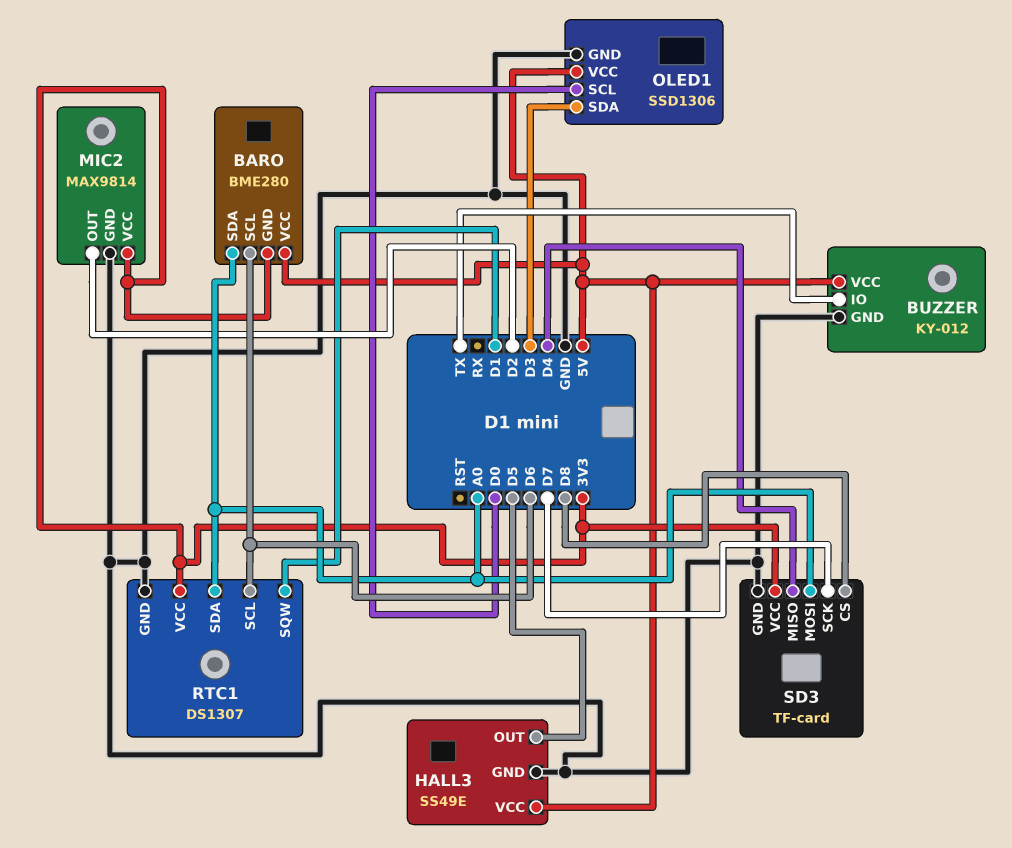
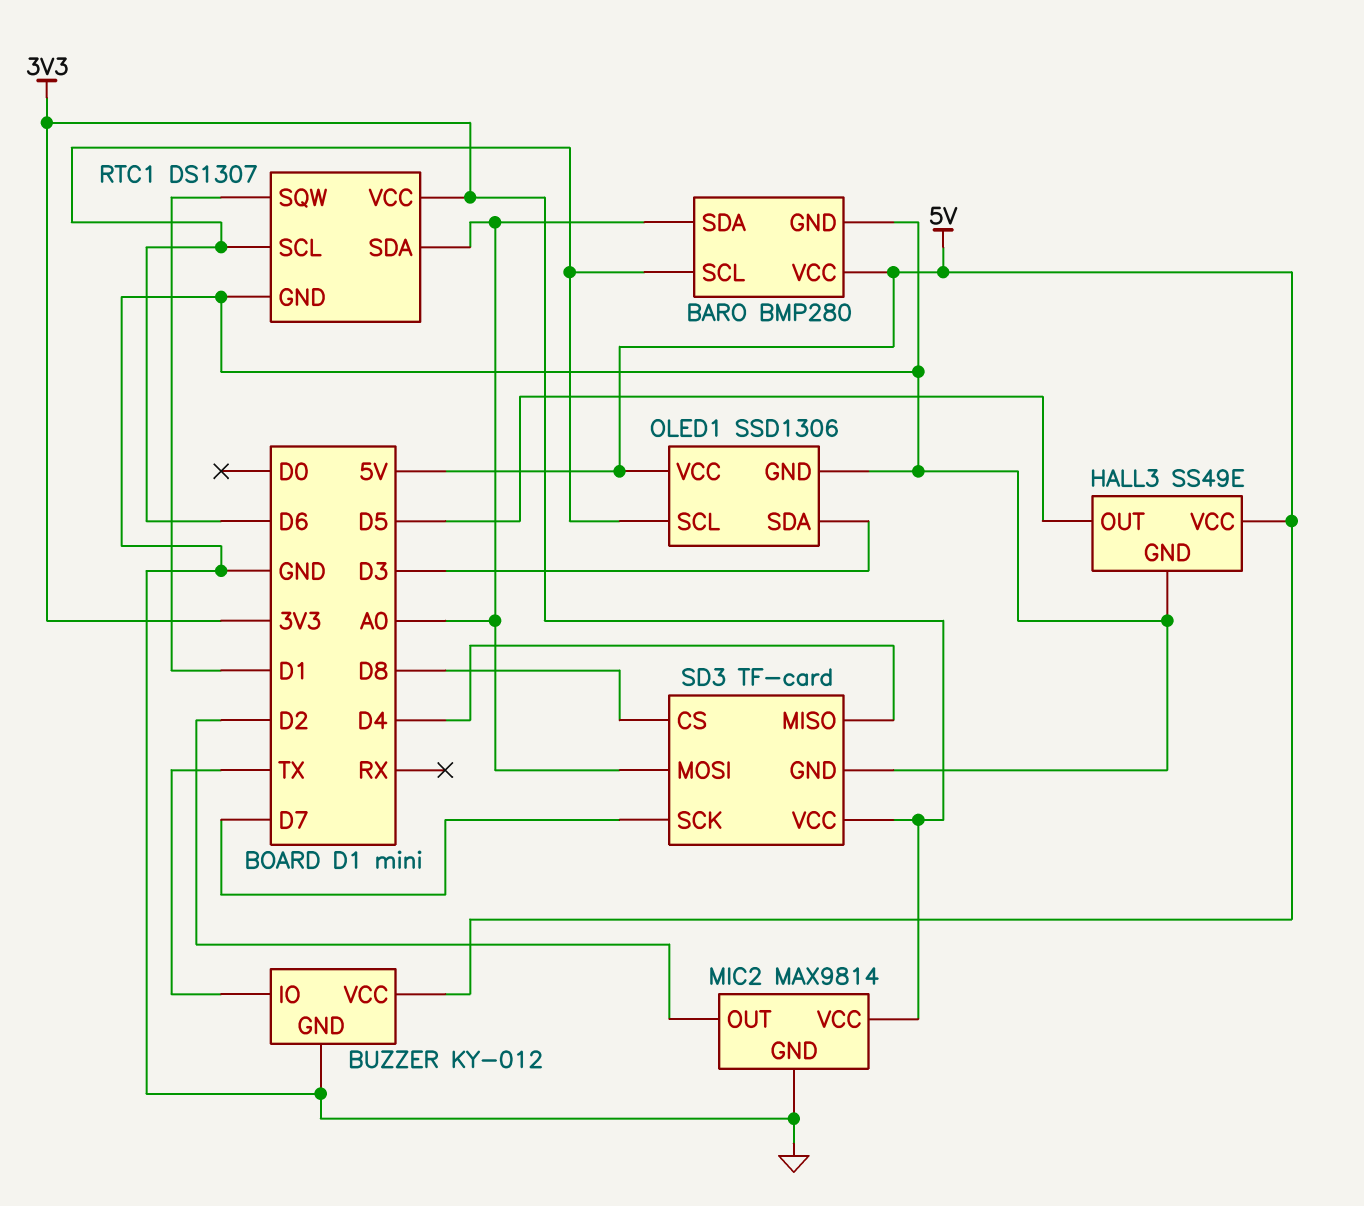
BARO: BME280 -> BMP280
BARO pin GND: 3V3 -> GND
OLED1 pin SCL: D0 -> D6

